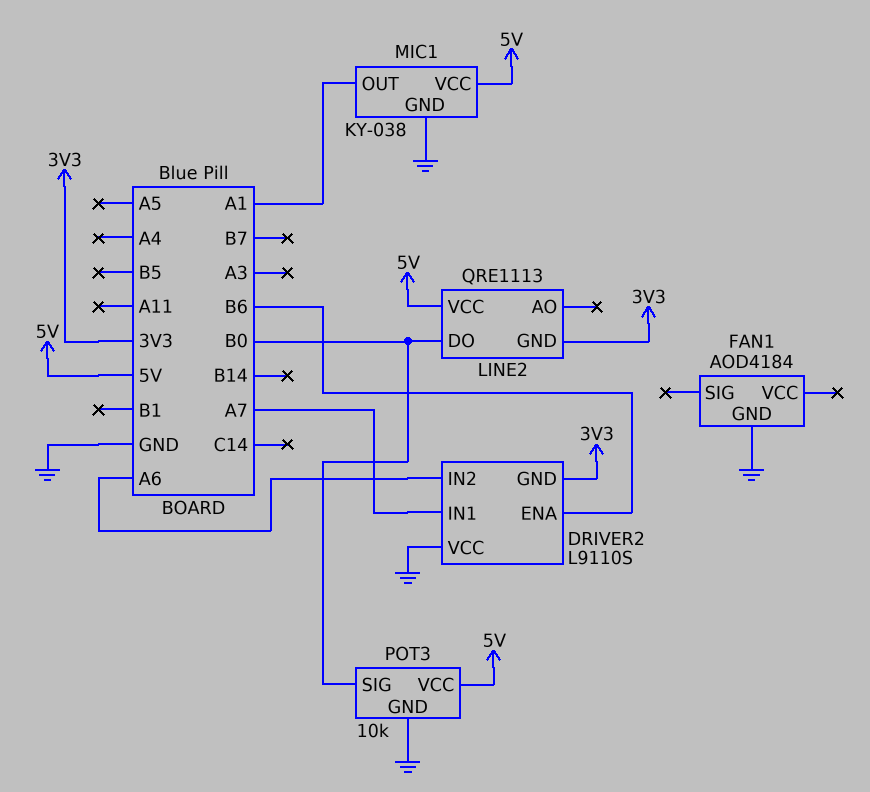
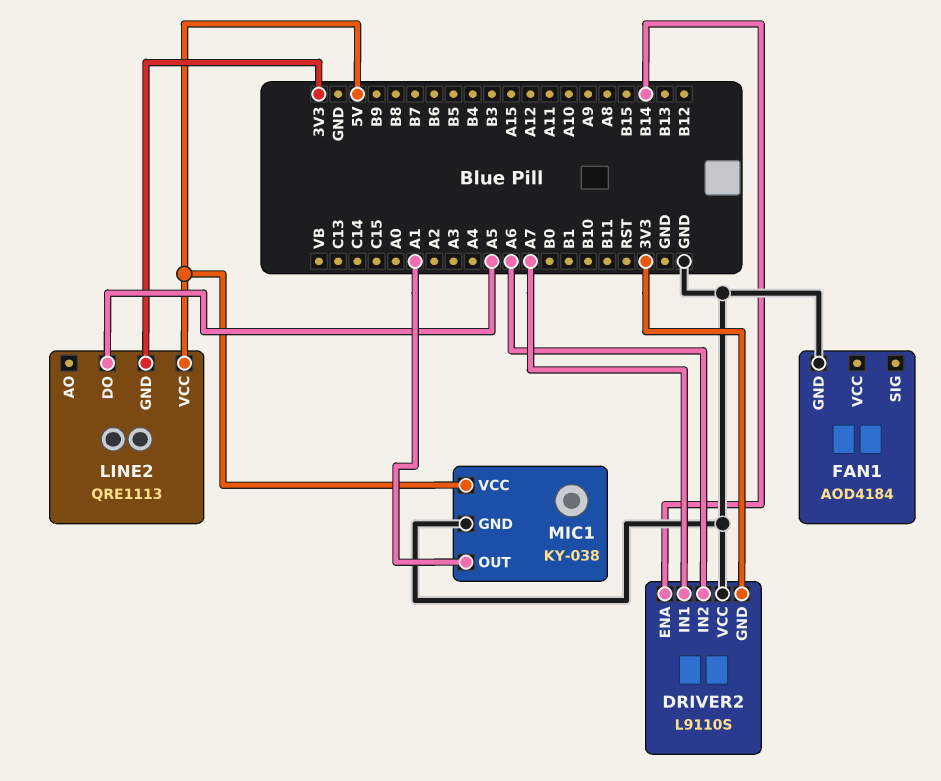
DRIVER2 pin ENA: B6 -> B14
LINE2 pin DO: B0 -> A5
POT3: 10k -> none
POT3 pin GND: GND -> none
POT3 pin SIG: B0 -> none
POT3 pin VCC: 5V -> none

